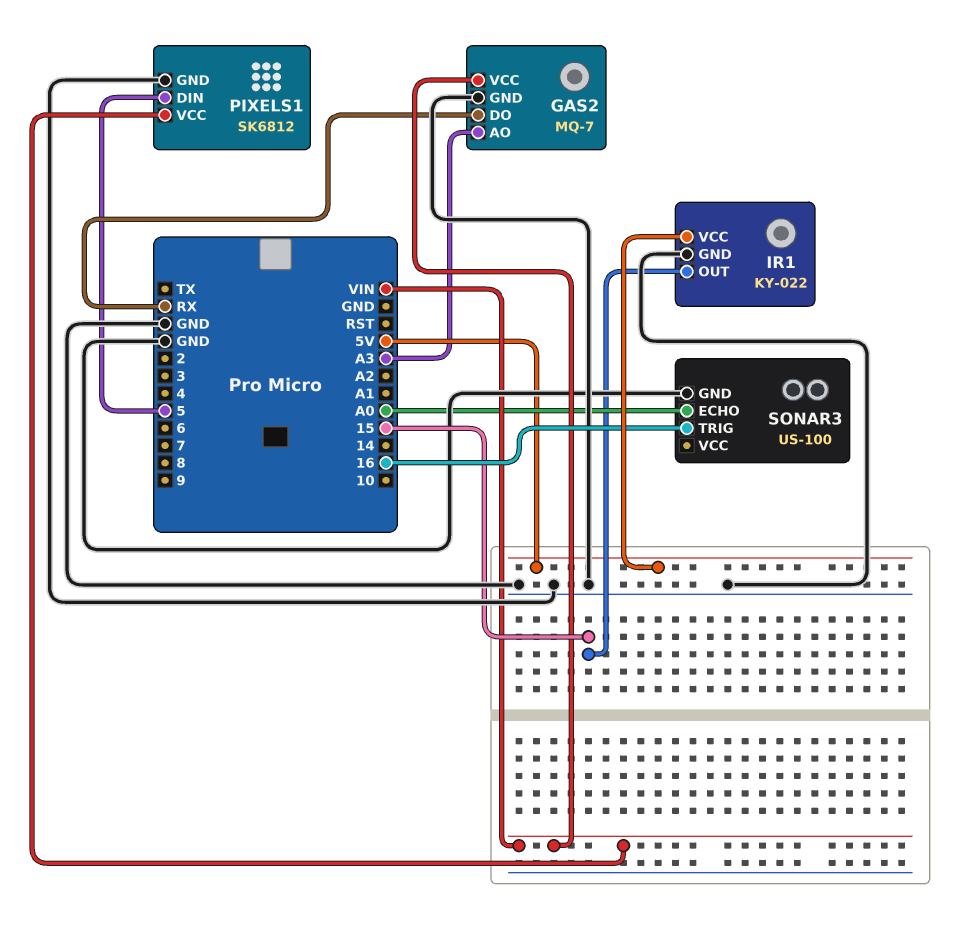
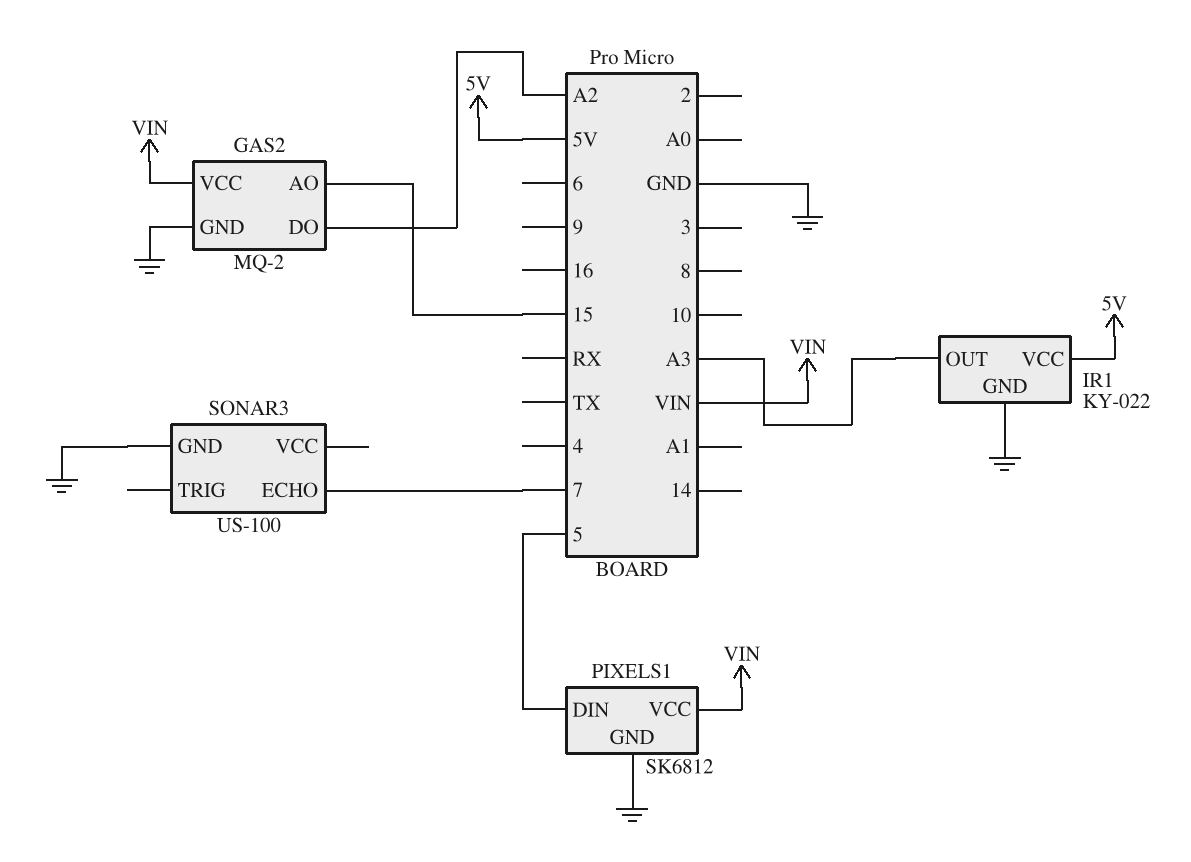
GAS2: MQ-7 -> MQ-2
GAS2 pin AO: A3 -> 15
GAS2 pin DO: RX -> A2
IR1 pin OUT: 15 -> A3
SONAR3 pin ECHO: A0 -> 7
SONAR3 pin TRIG: 16 -> none

